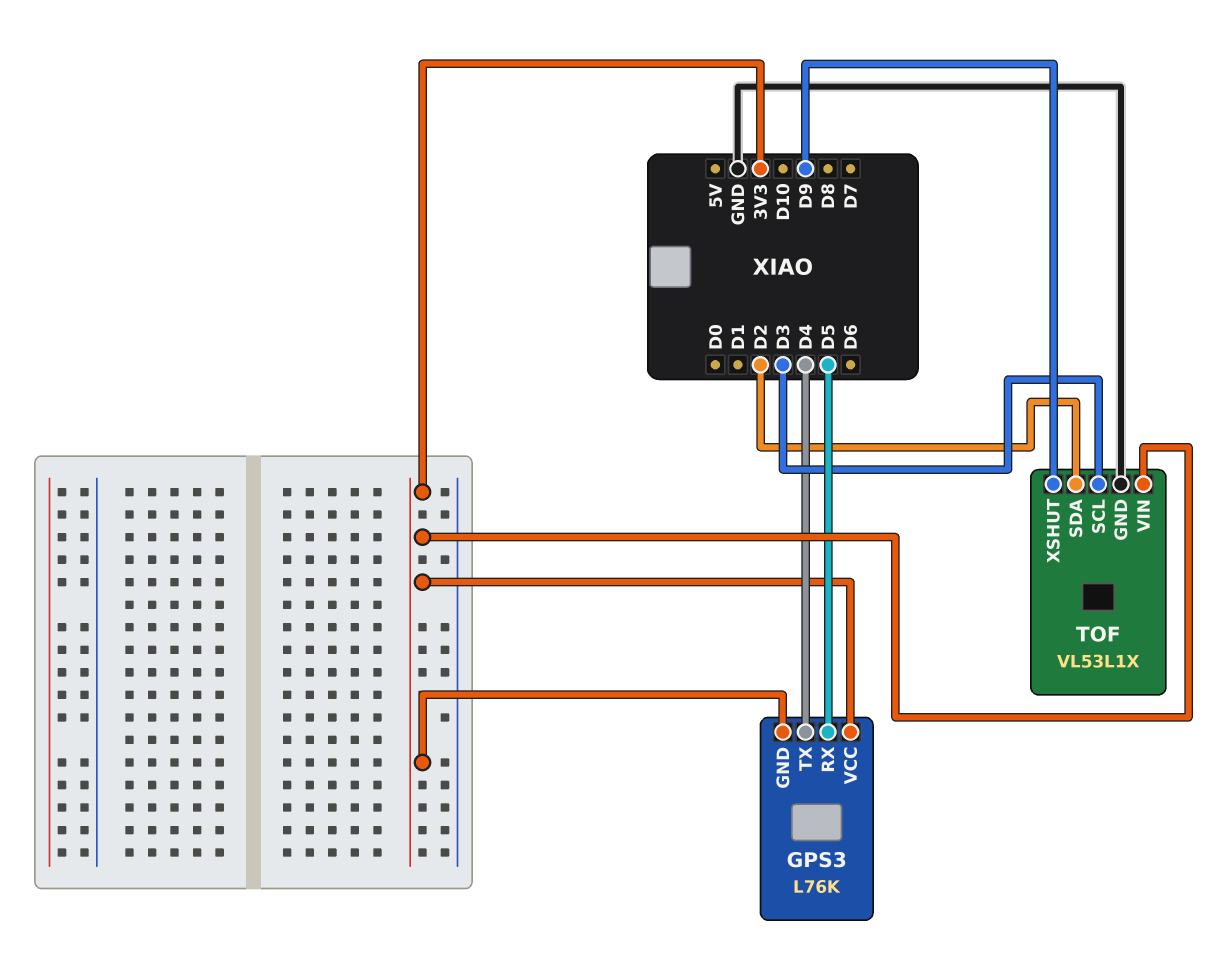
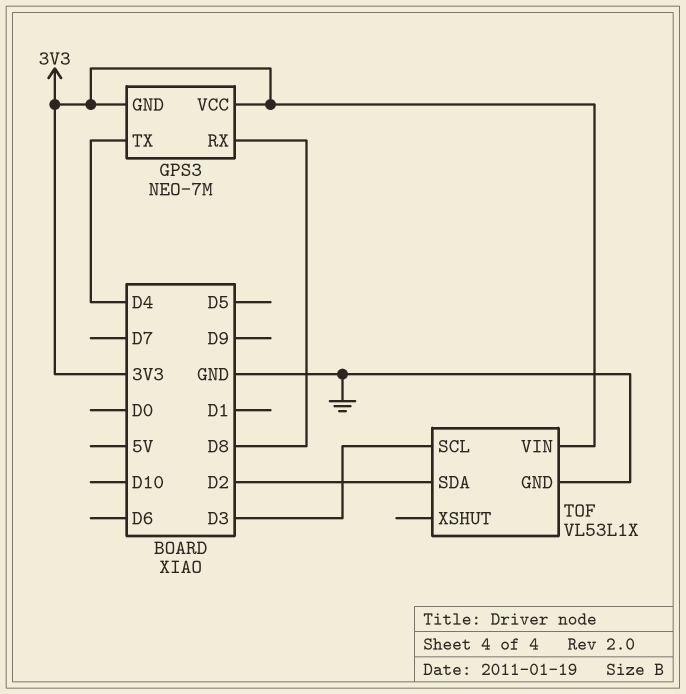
GPS3: L76K -> NEO-7M
GPS3 pin RX: D5 -> D8
TOF pin XSHUT: D9 -> none

